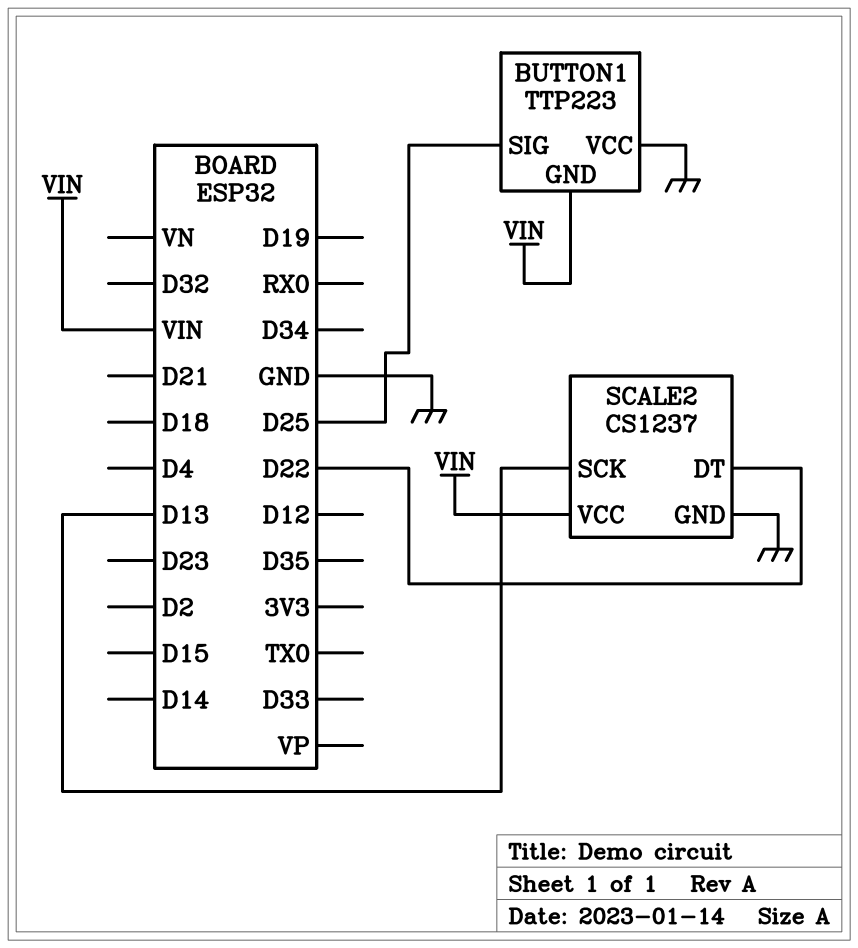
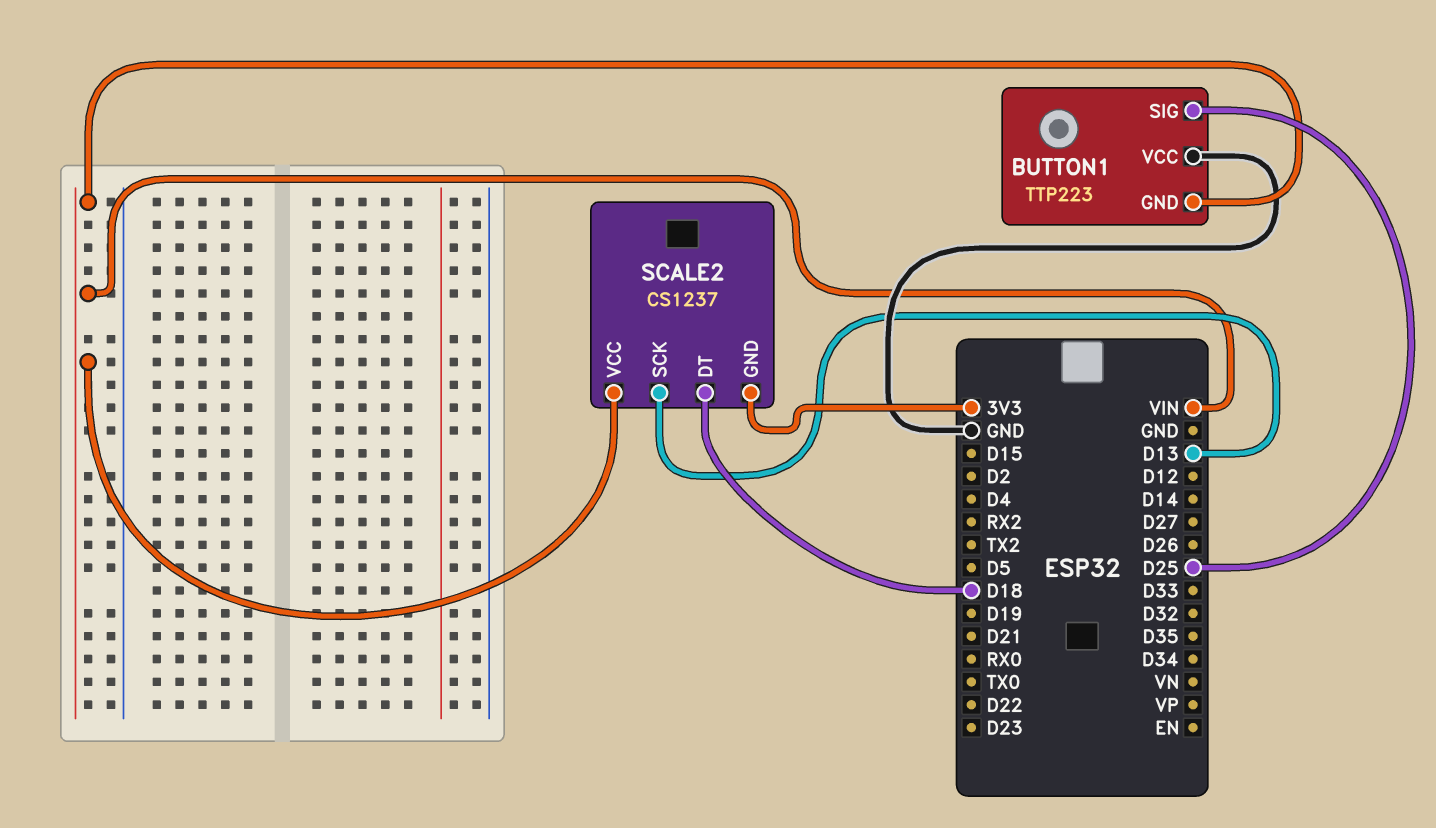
SCALE2 pin DT: D22 -> D18
SCALE2 pin GND: GND -> 3V3

